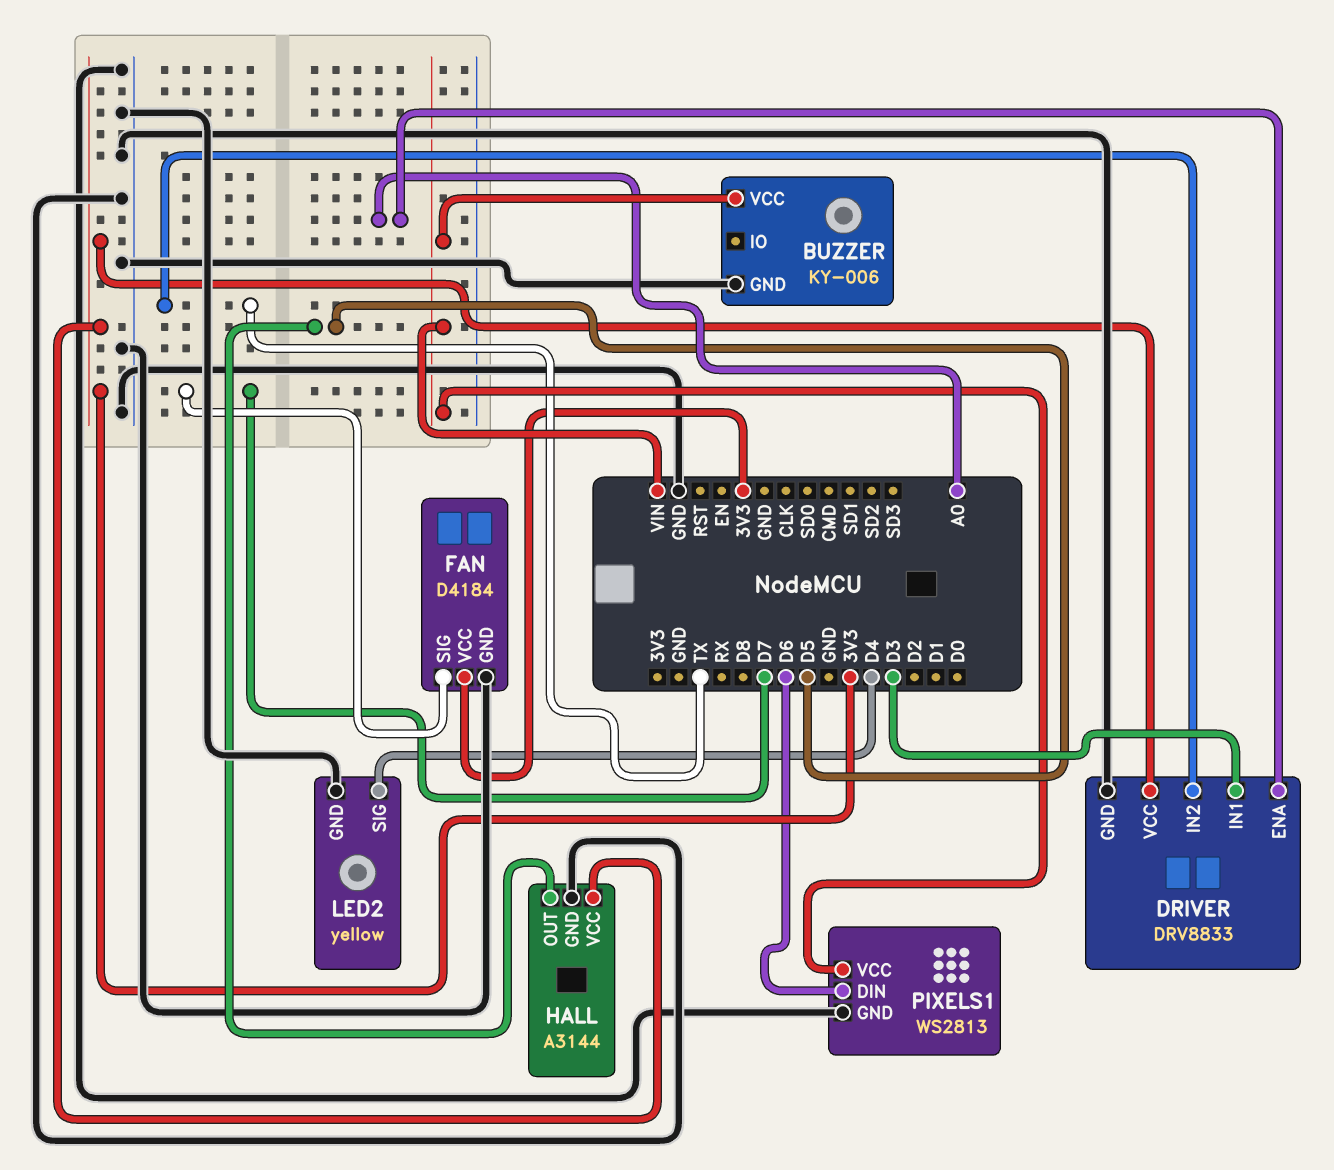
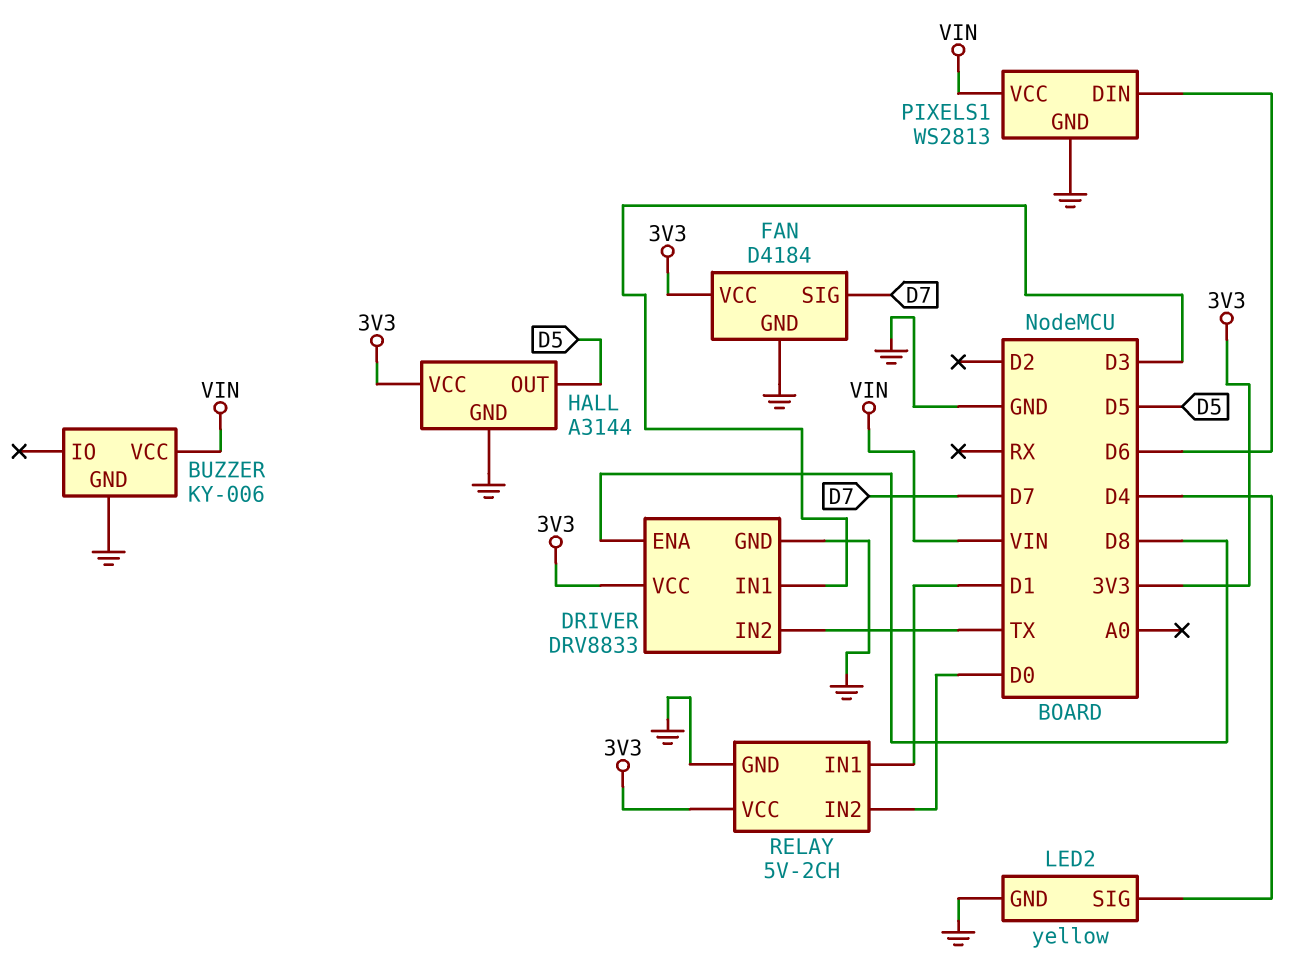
DRIVER pin ENA: A0 -> D8
RELAY: none -> 5V-2CH
RELAY pin GND: none -> GND
RELAY pin IN1: none -> D1
RELAY pin IN2: none -> D0
RELAY pin VCC: none -> 3V3

